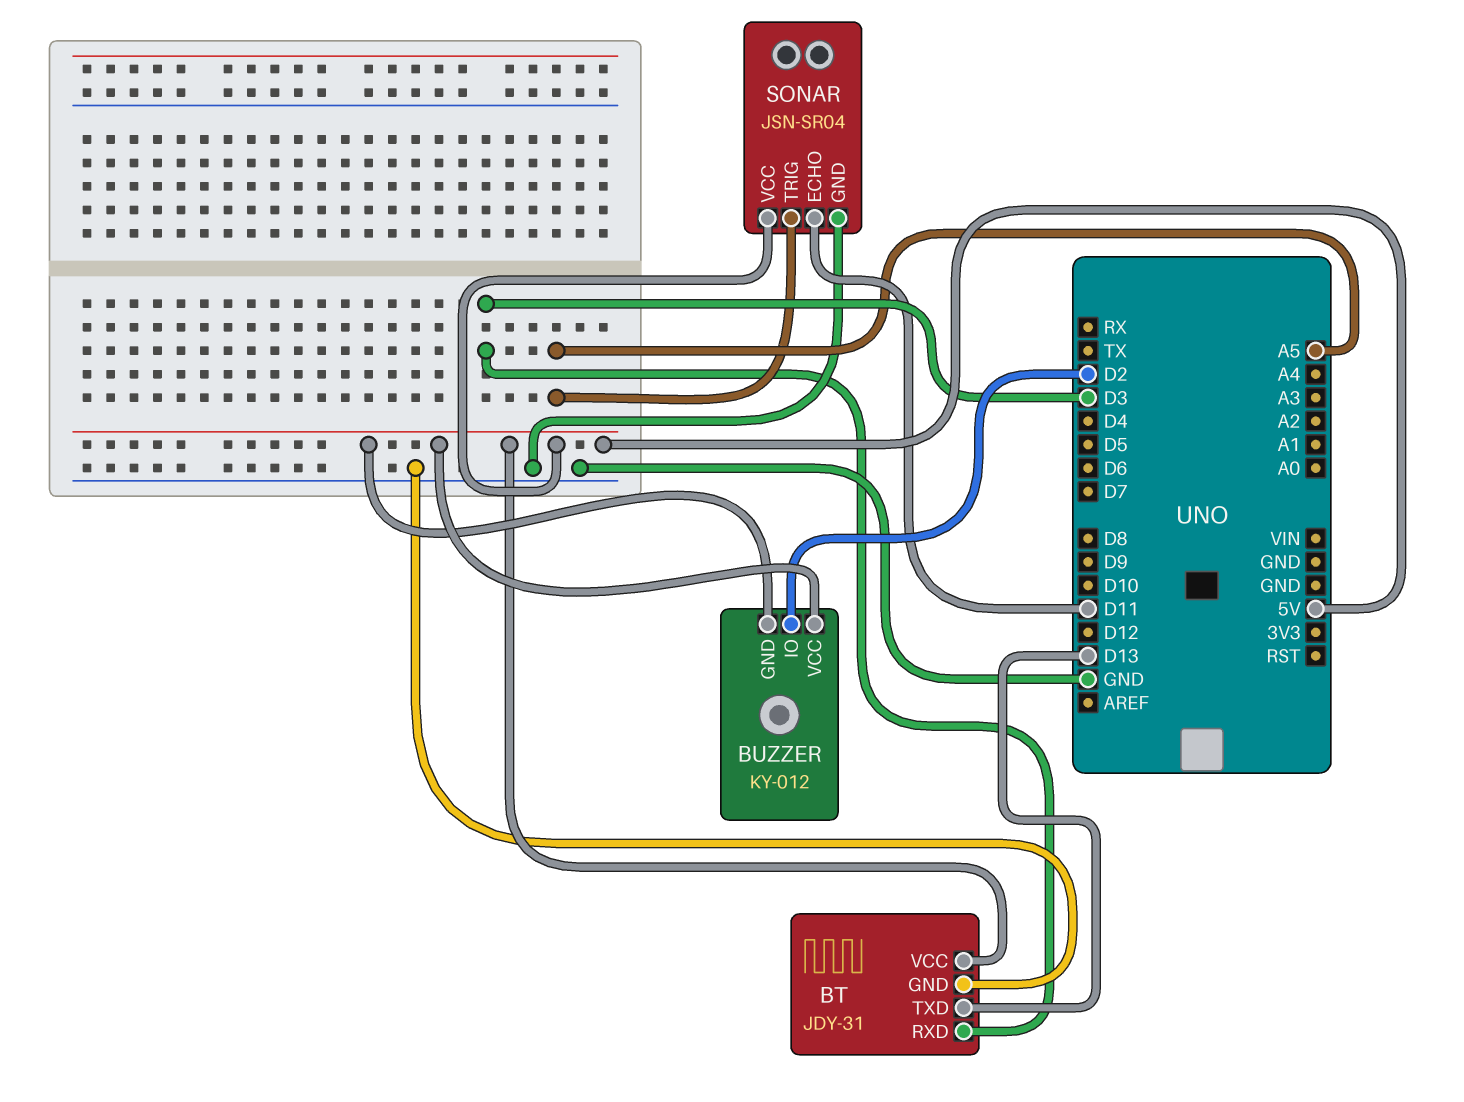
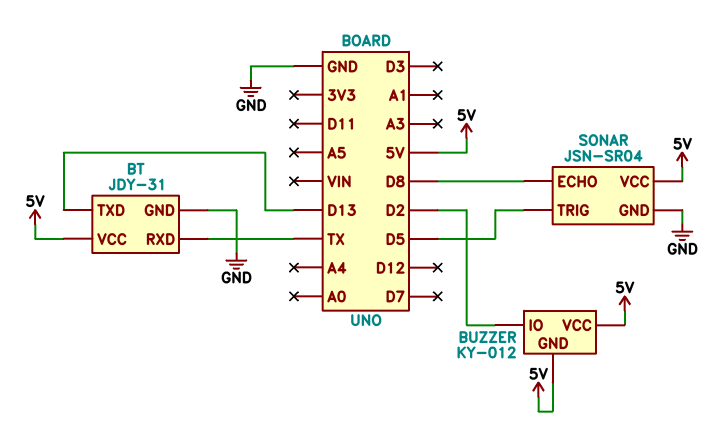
BT pin RXD: D3 -> TX
SONAR pin ECHO: D11 -> D8
SONAR pin TRIG: A5 -> D5

